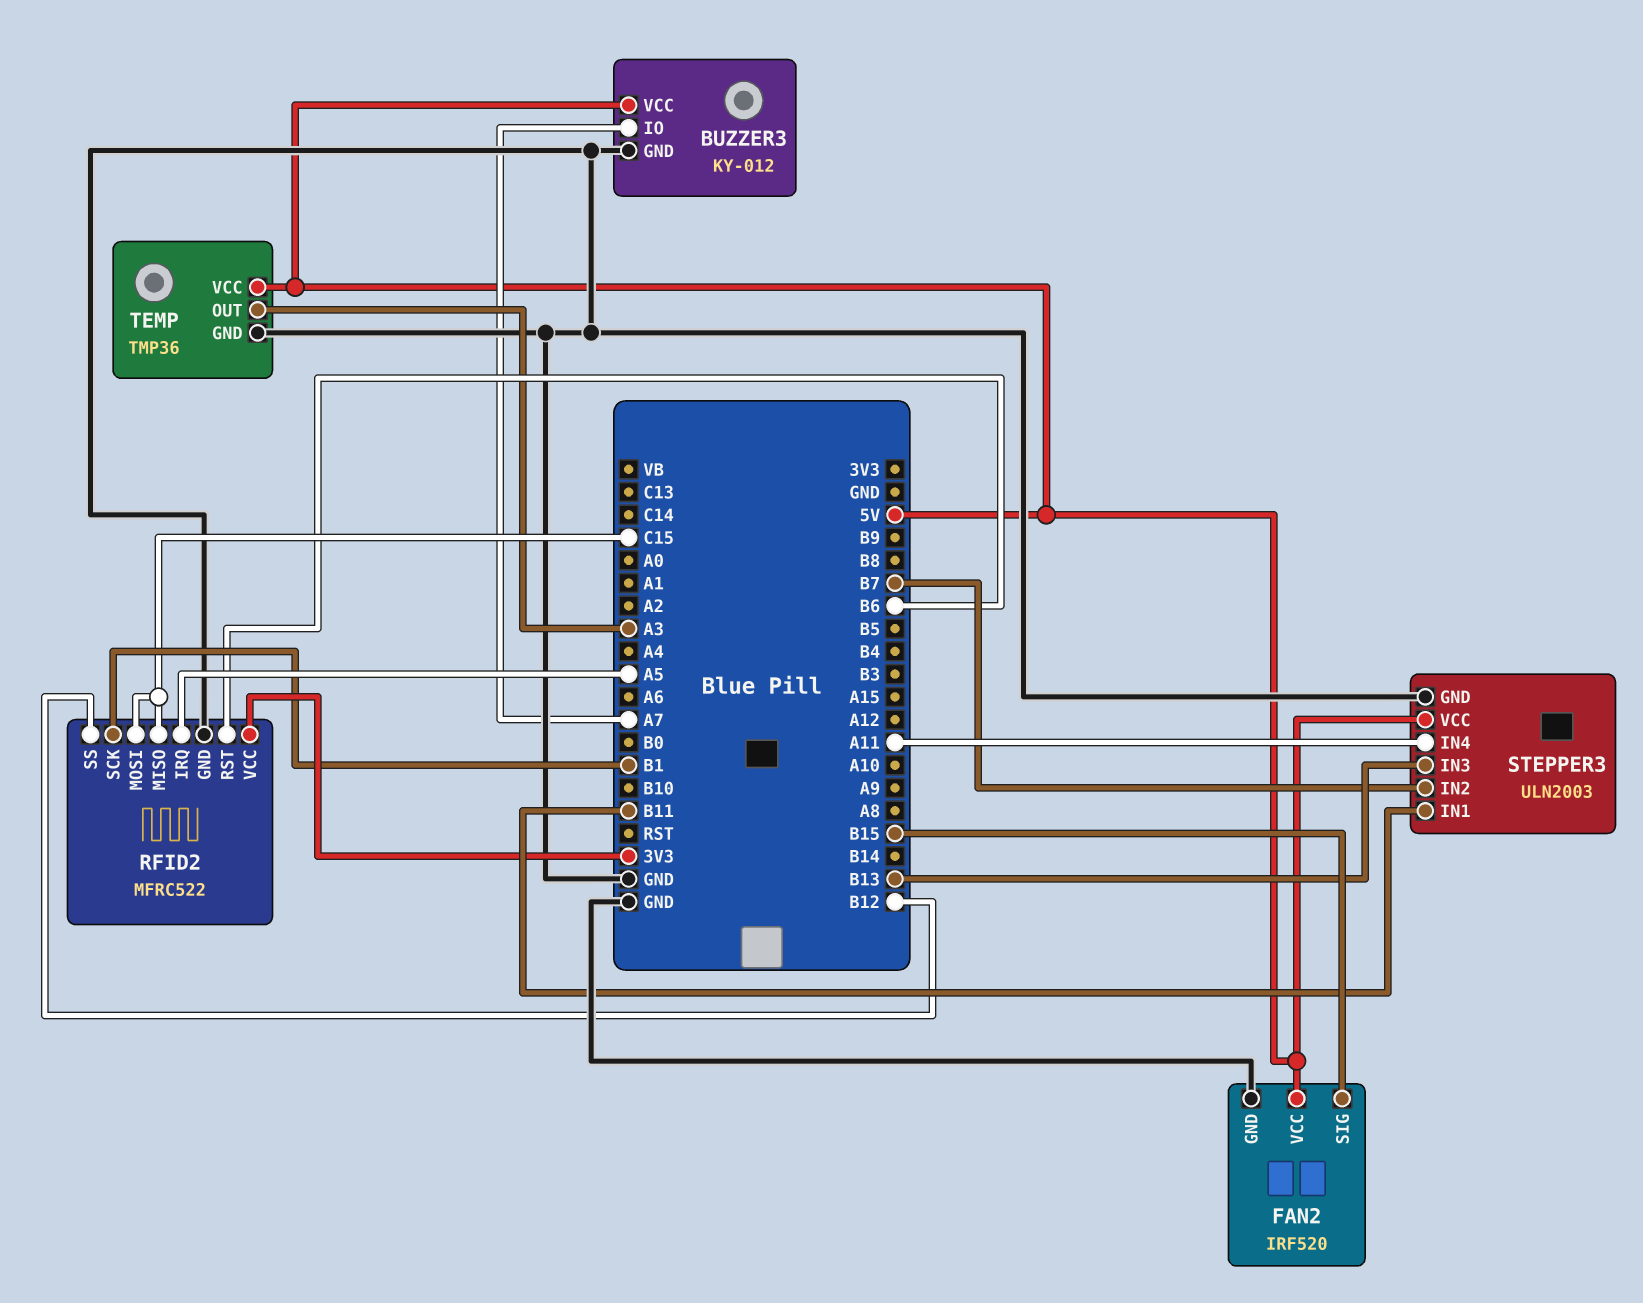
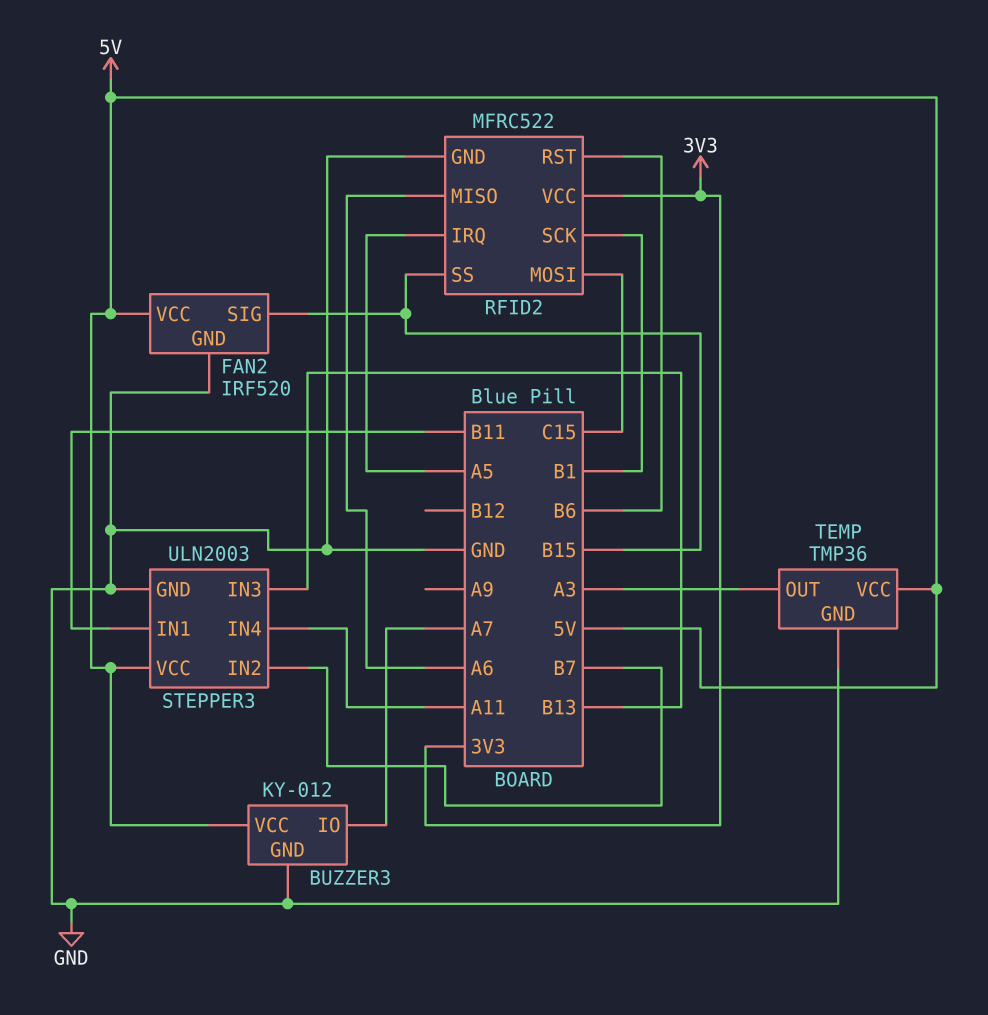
RFID2 pin MISO: C15 -> A6
RFID2 pin SS: B12 -> B15

